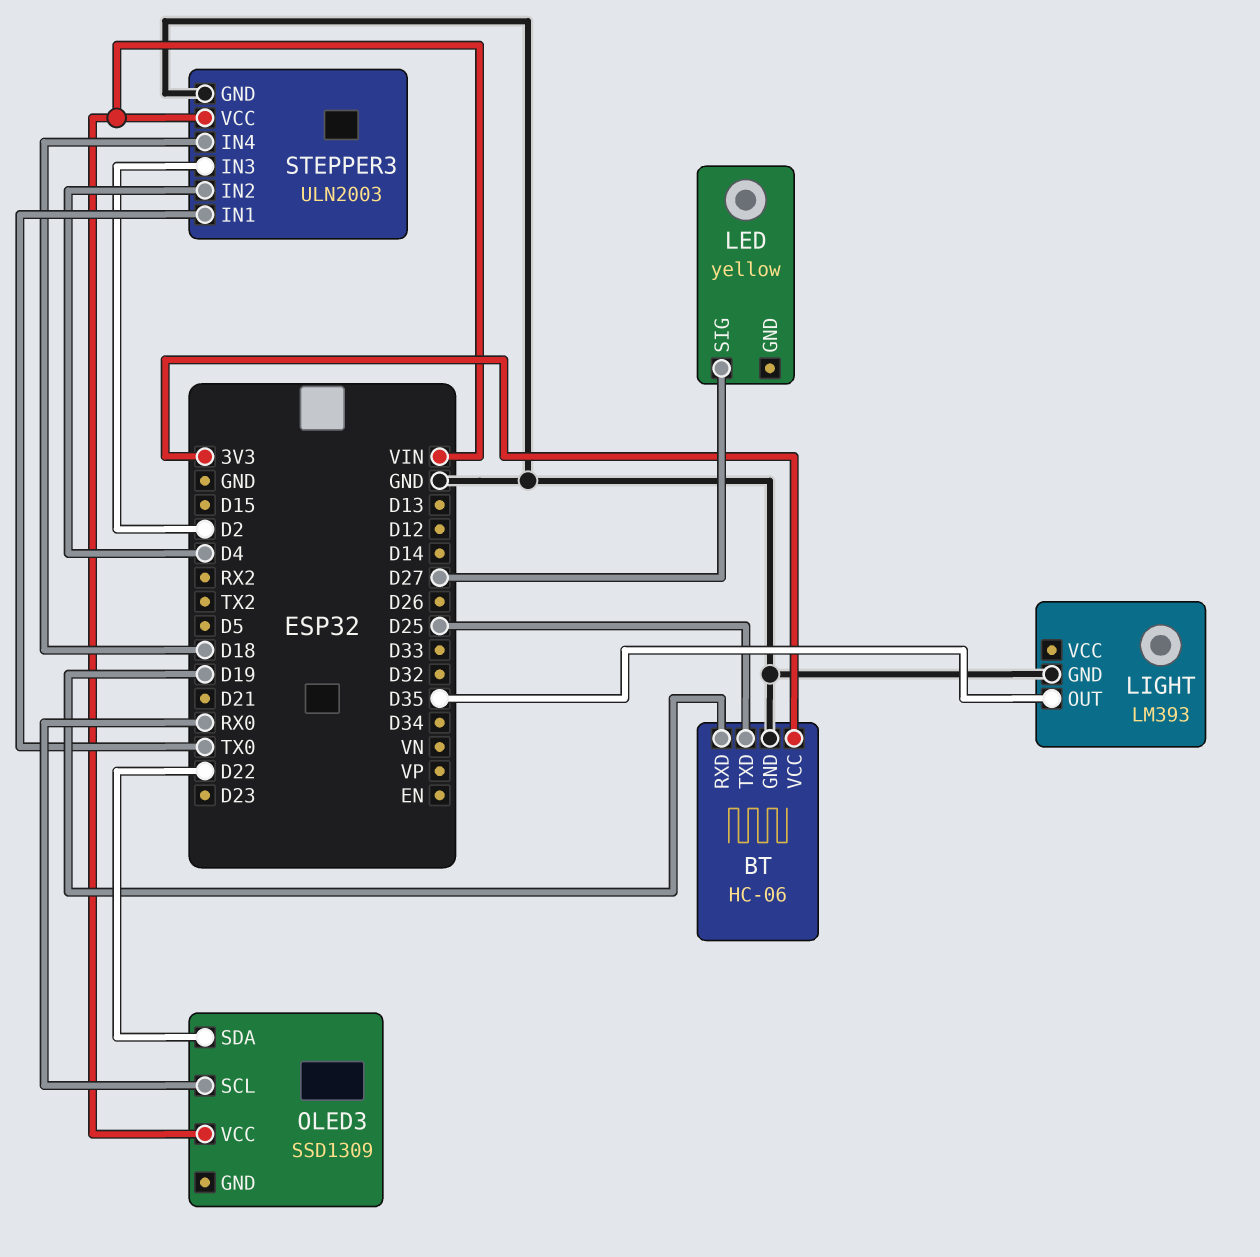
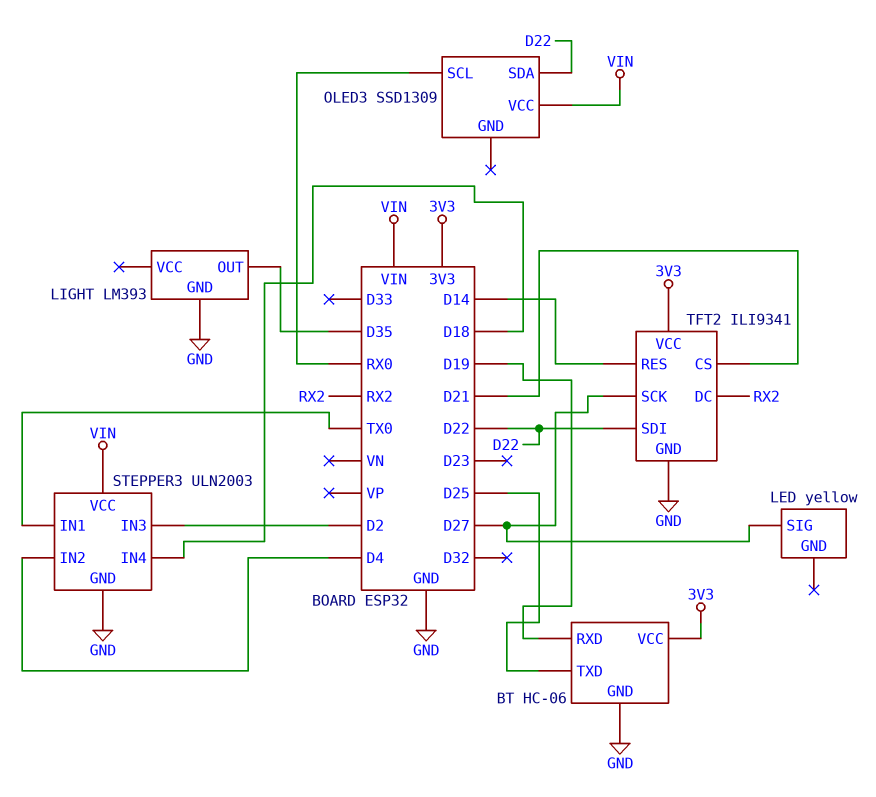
TFT2: none -> ILI9341
TFT2 pin CS: none -> D21
TFT2 pin DC: none -> RX2
TFT2 pin GND: none -> GND
TFT2 pin RES: none -> D14
TFT2 pin SCK: none -> D27
TFT2 pin SDI: none -> D22
TFT2 pin VCC: none -> 3V3

